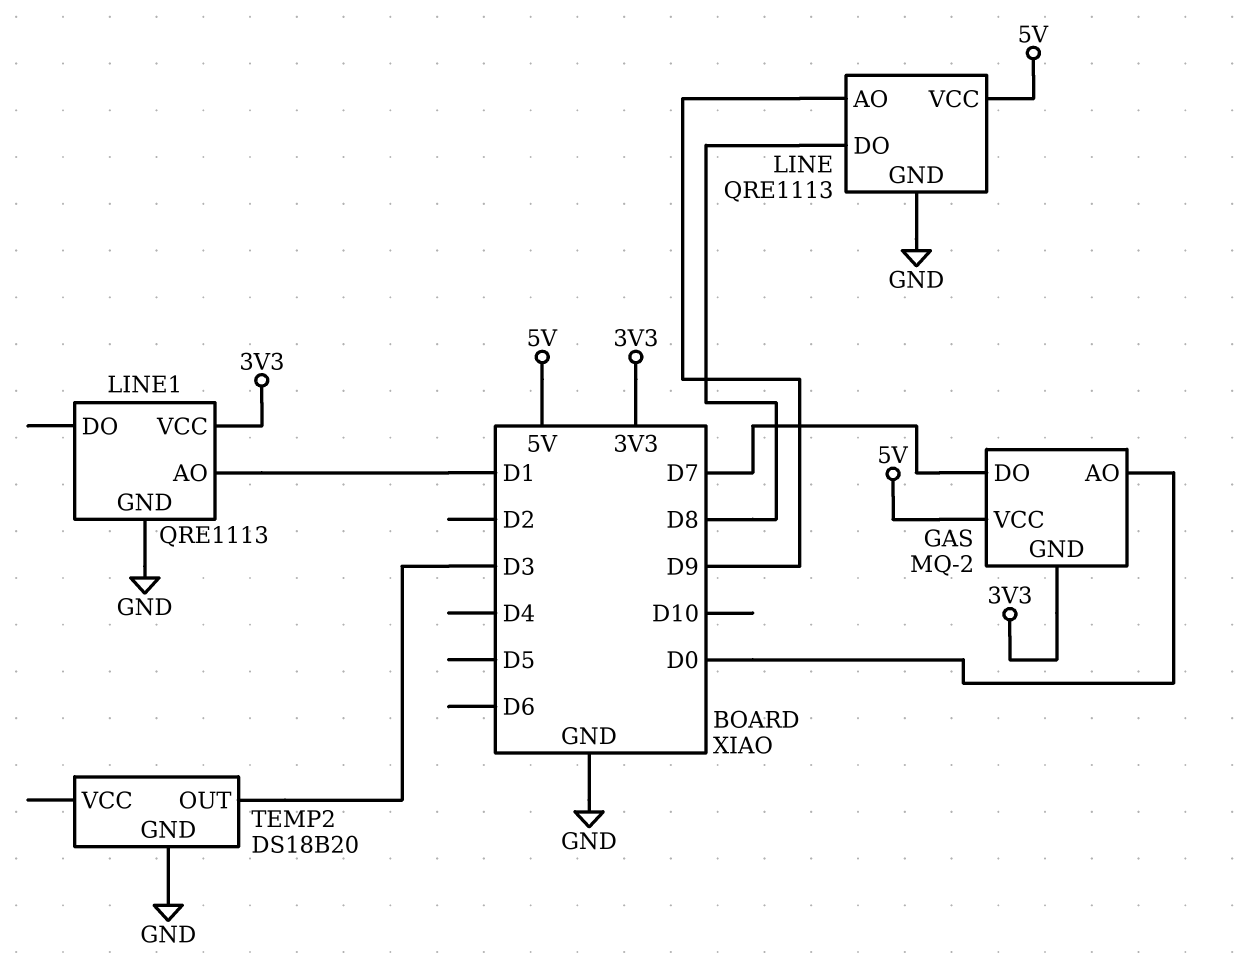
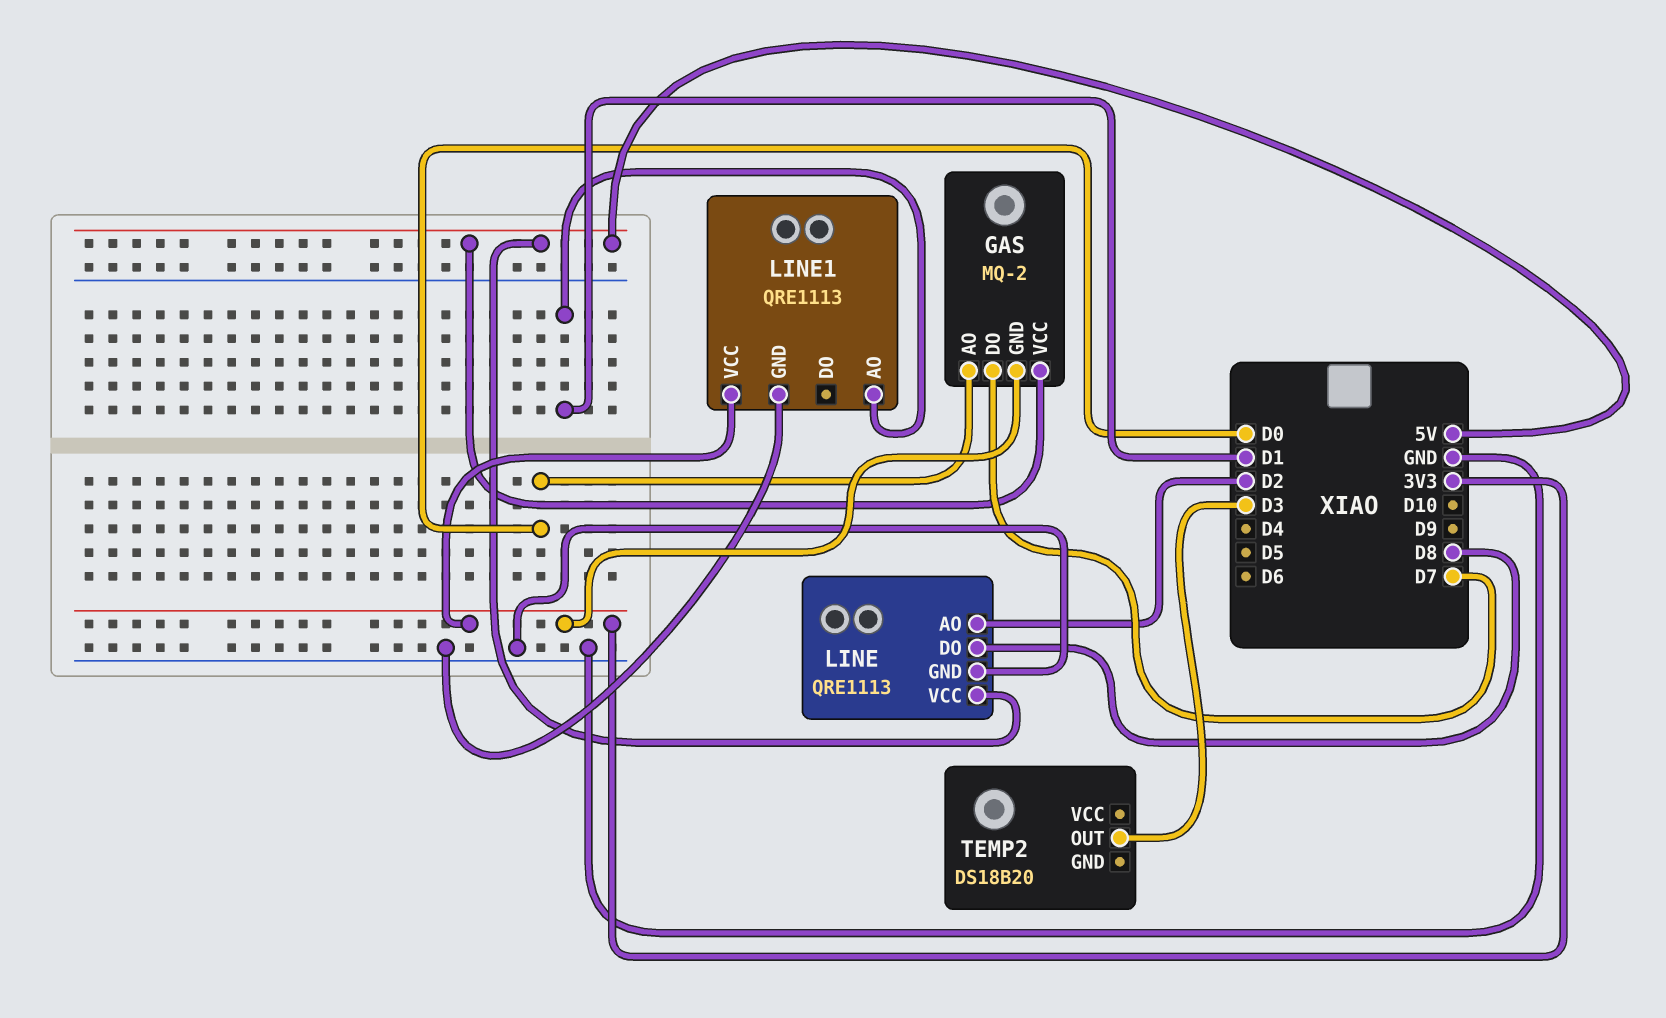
LINE pin AO: D9 -> D2
TEMP2 pin GND: GND -> none

